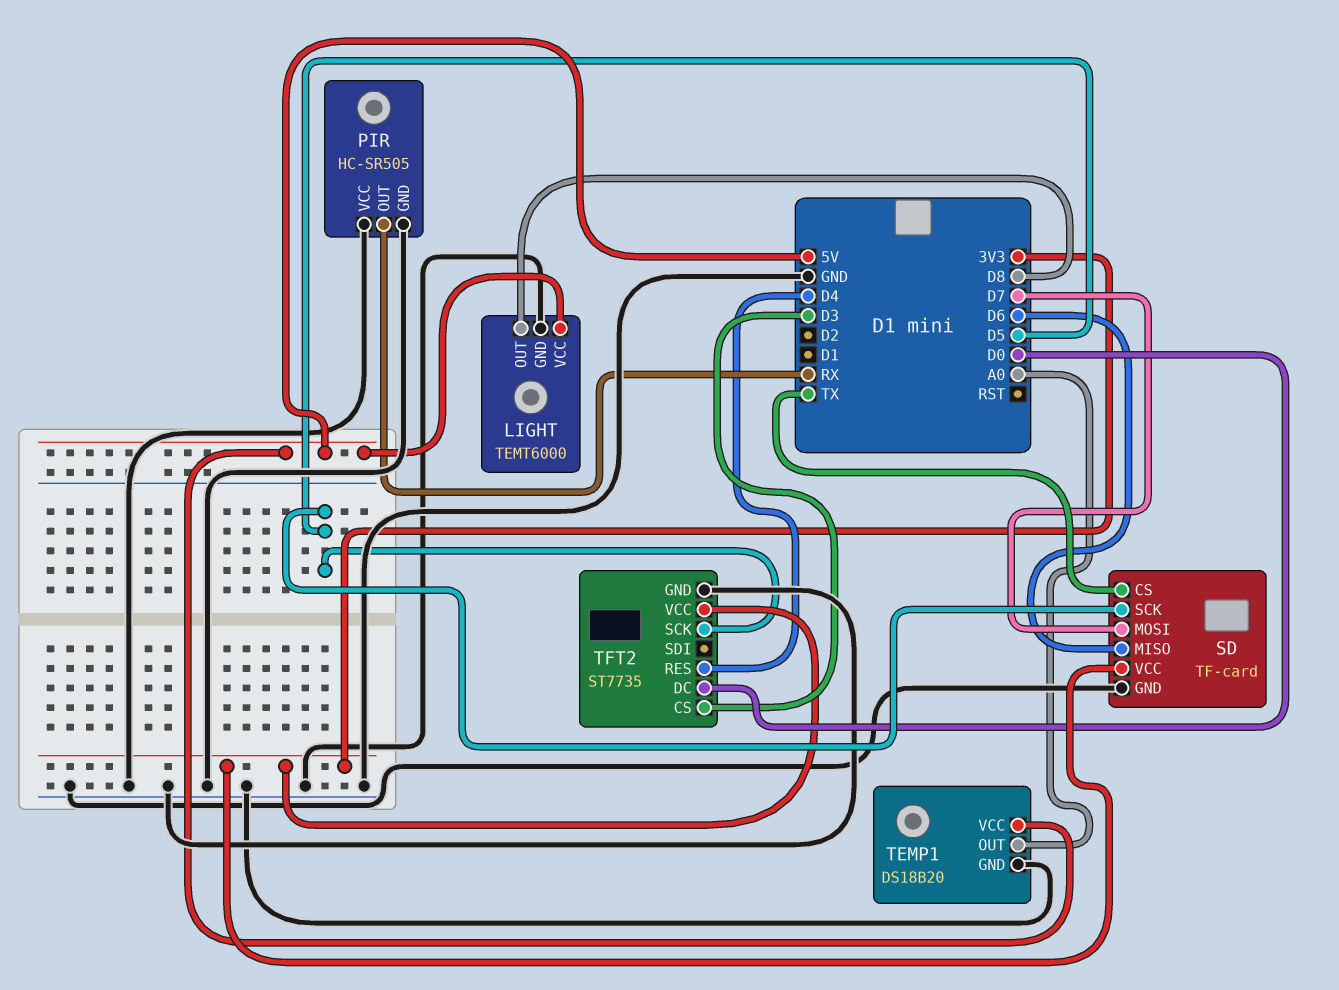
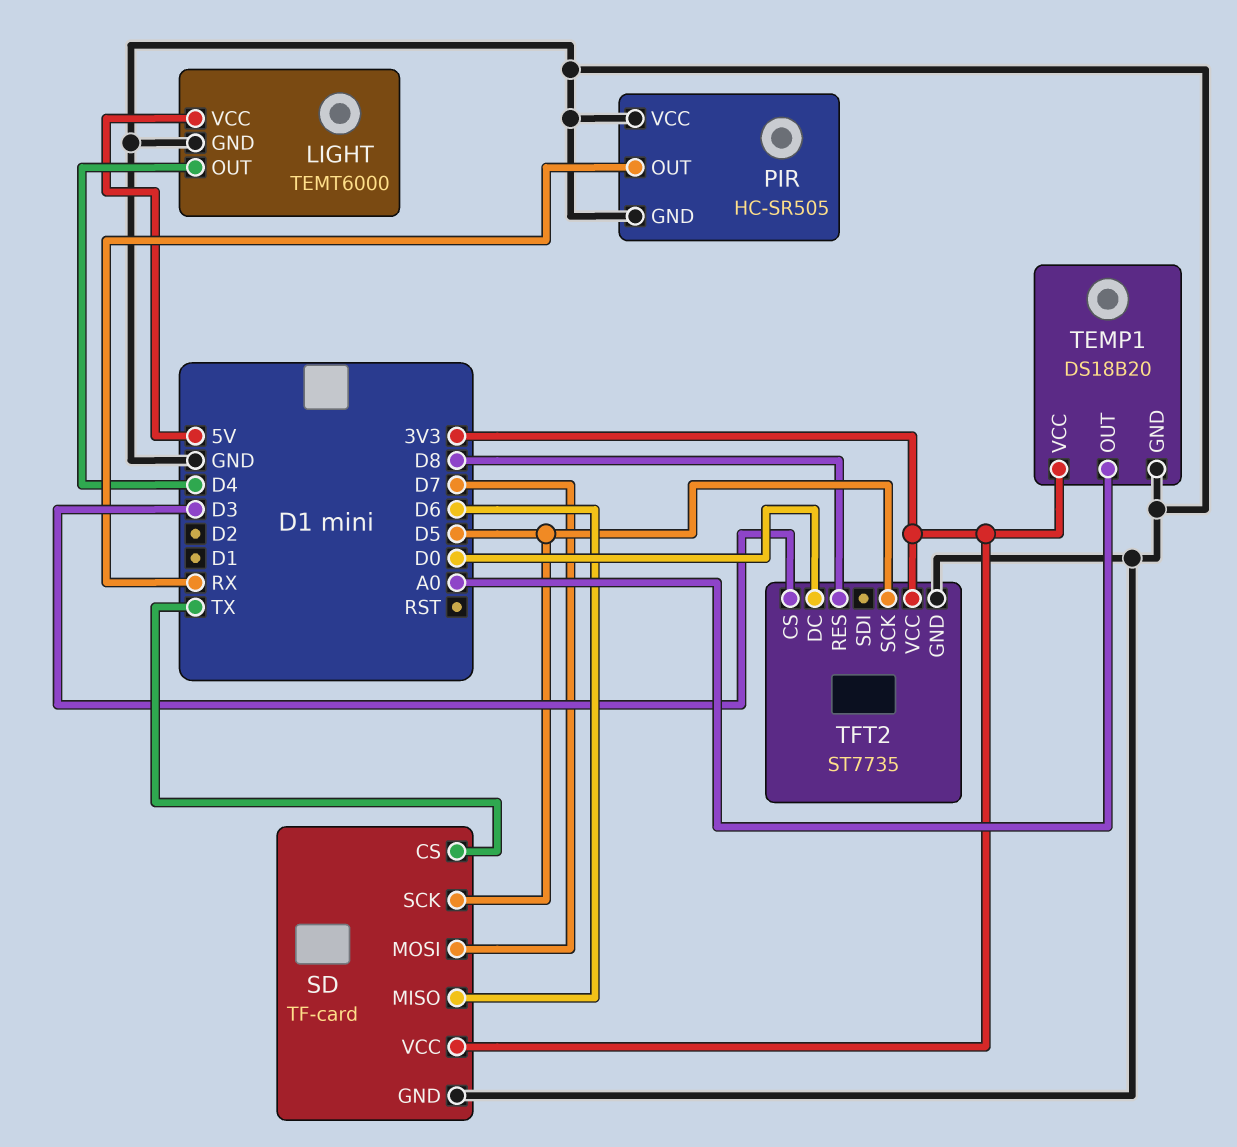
LIGHT pin OUT: D8 -> D4
TEMP1 pin VCC: 5V -> 3V3
TFT2 pin RES: D4 -> D8

